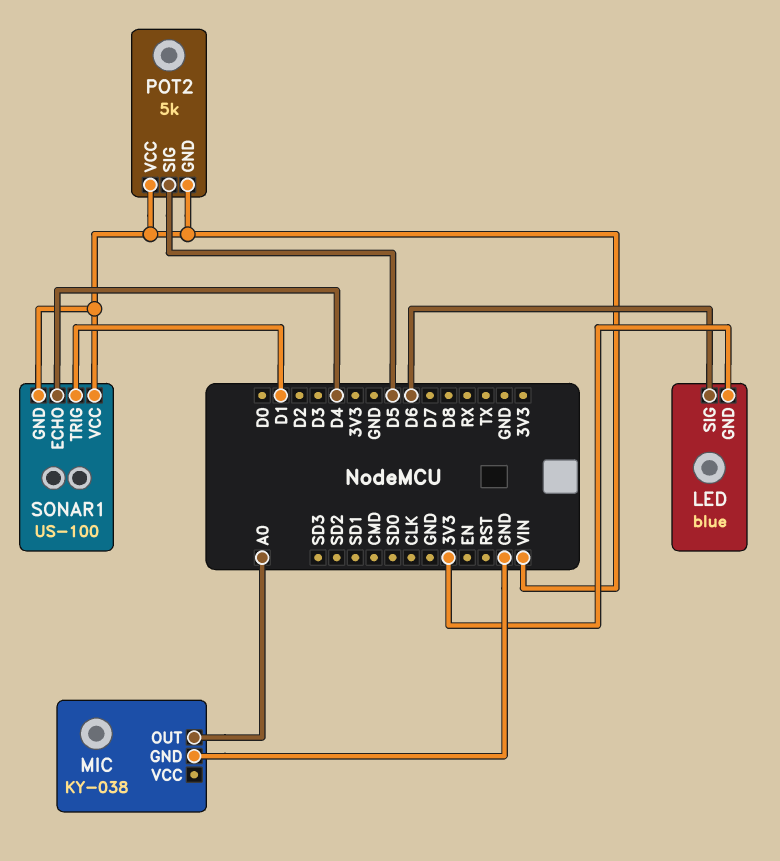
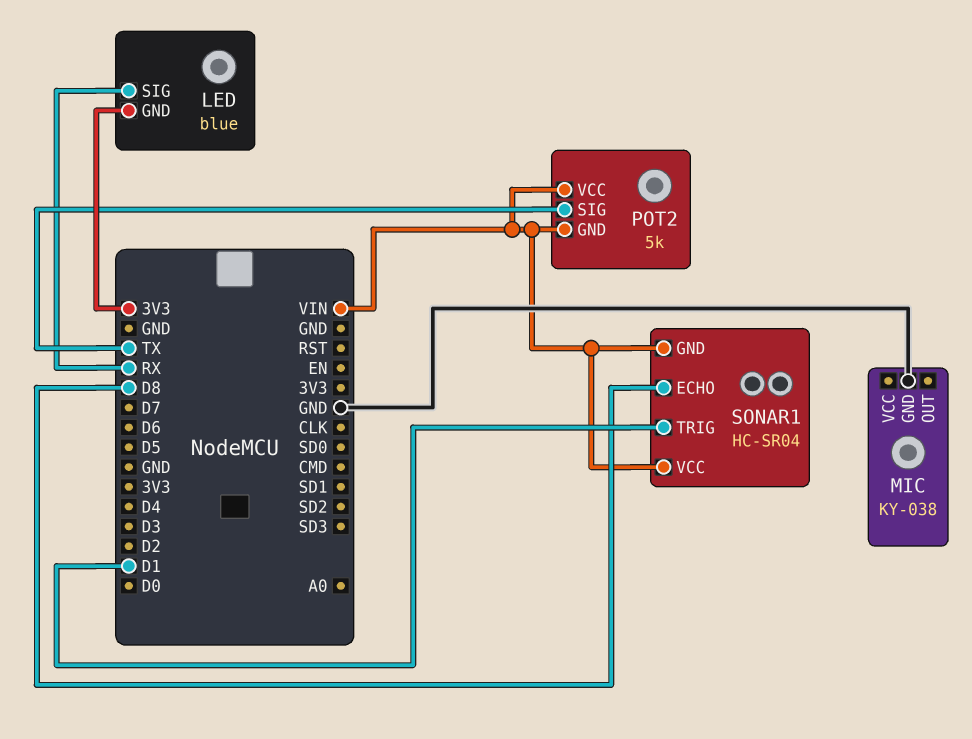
LED pin SIG: D6 -> RX
MIC pin OUT: A0 -> none
POT2 pin SIG: D5 -> TX
SONAR1: US-100 -> HC-SR04
SONAR1 pin ECHO: D4 -> D8

